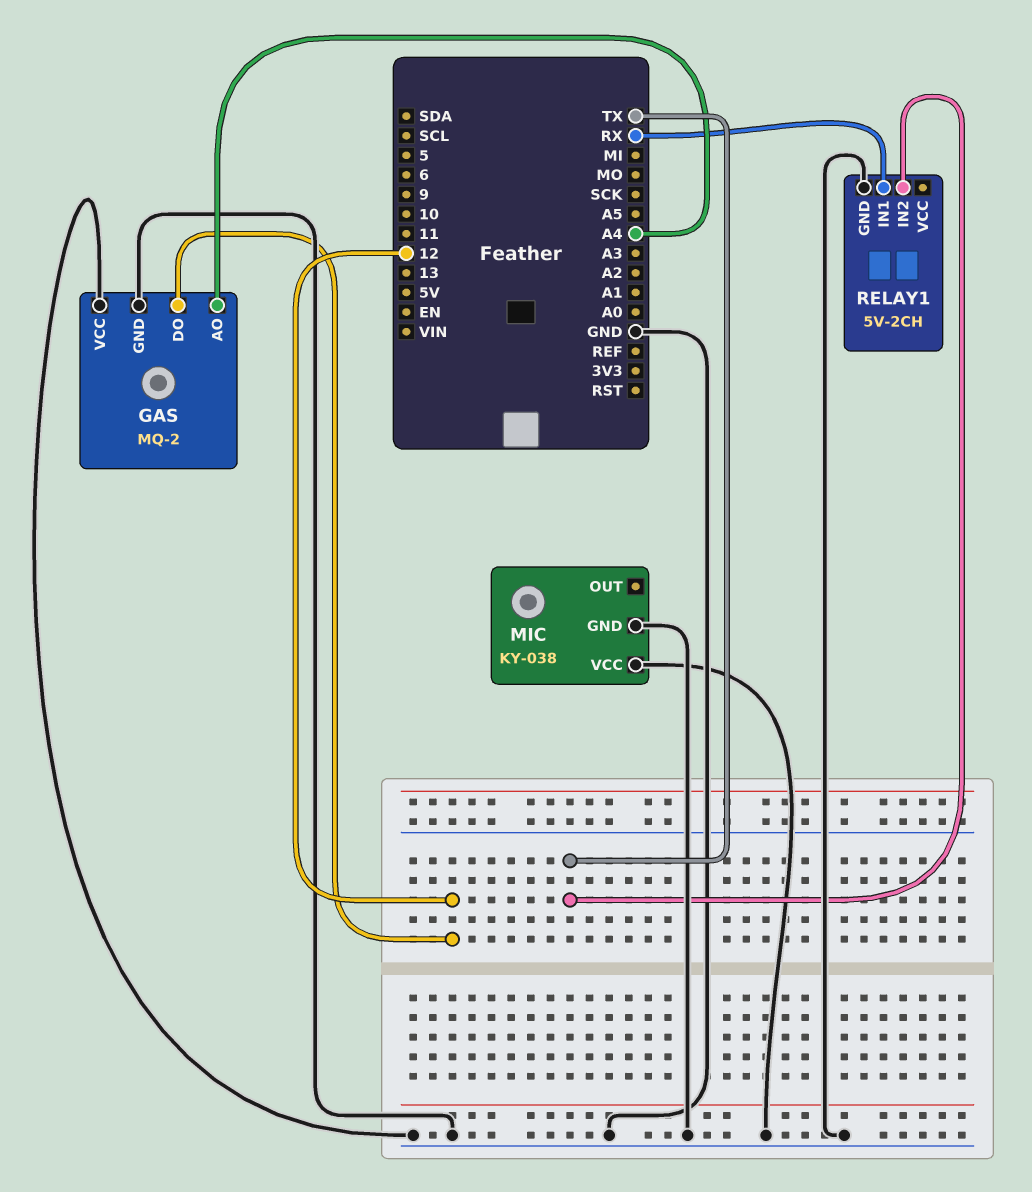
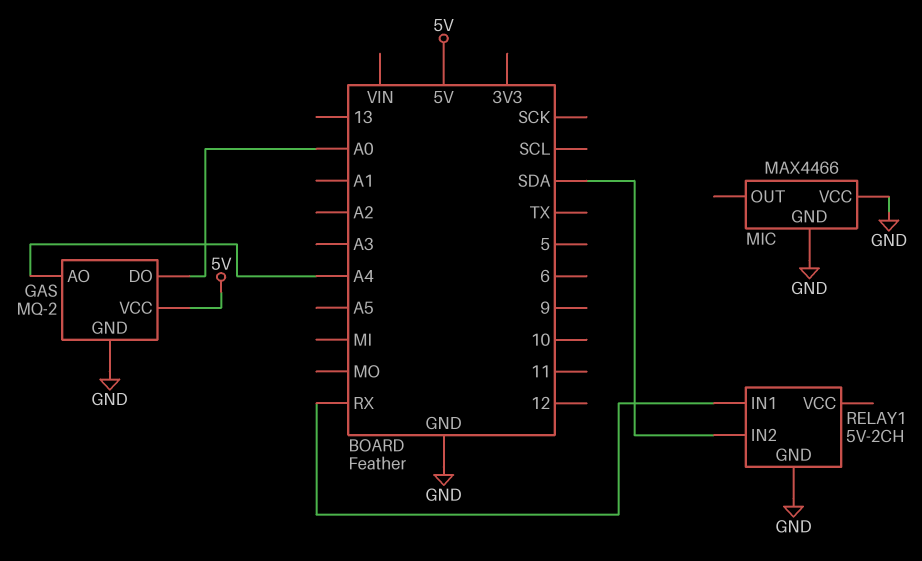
GAS pin DO: 12 -> A0
GAS pin VCC: GND -> 5V
MIC: KY-038 -> MAX4466
RELAY1 pin IN2: TX -> SDA

